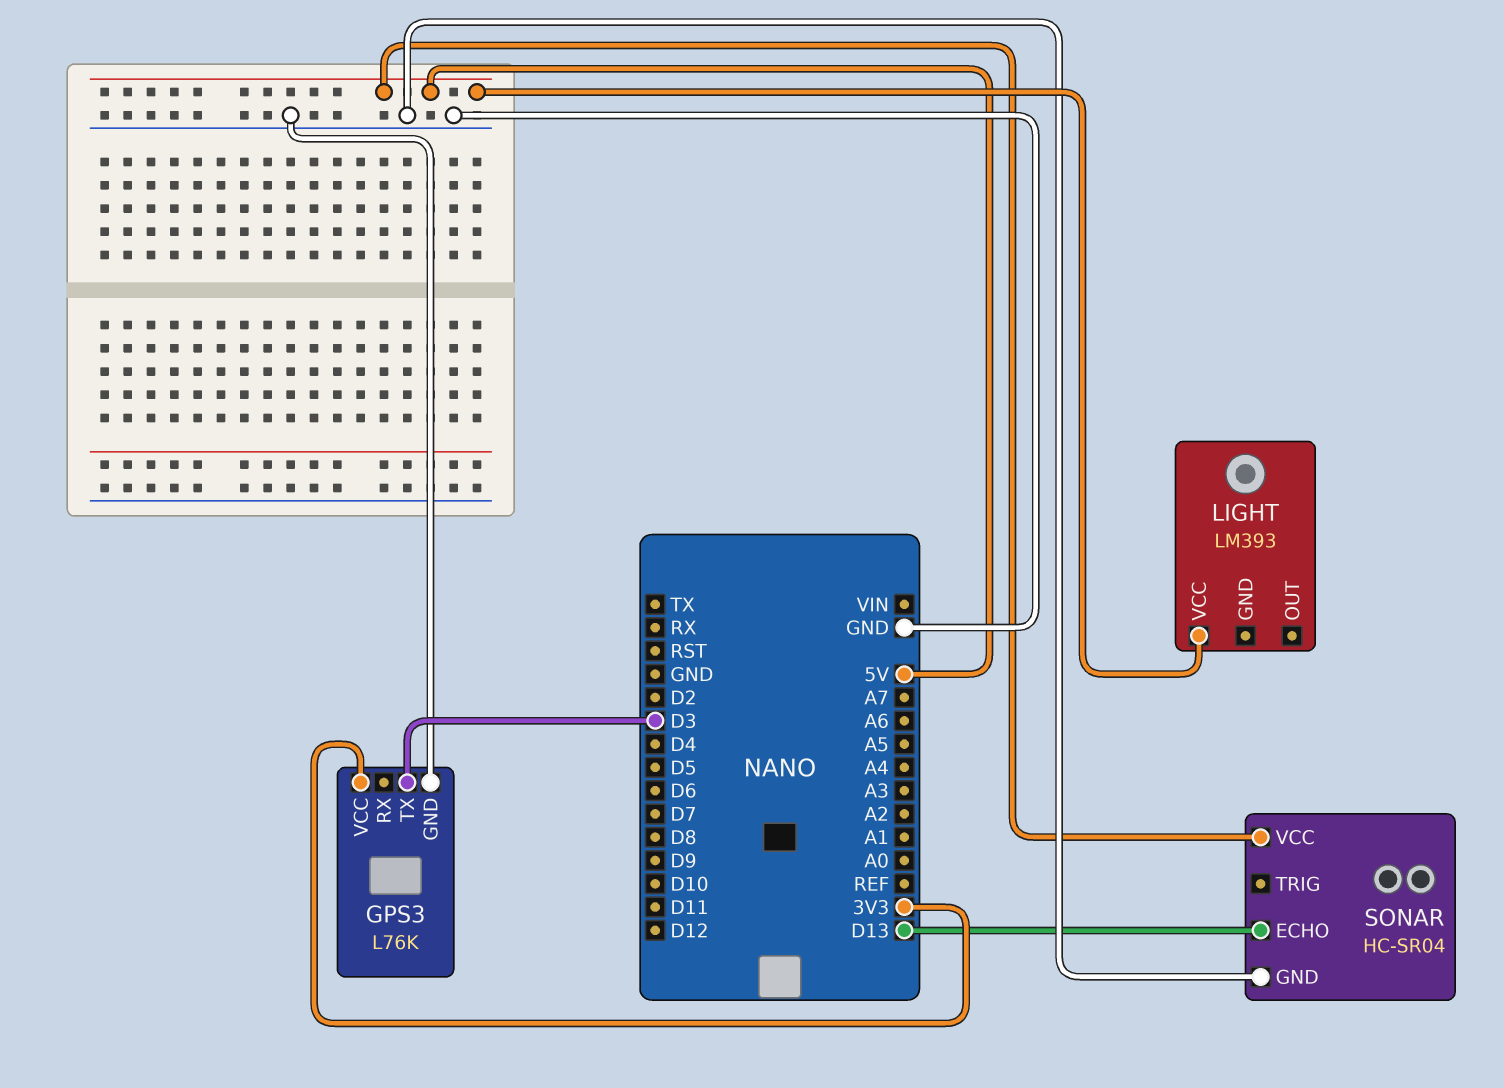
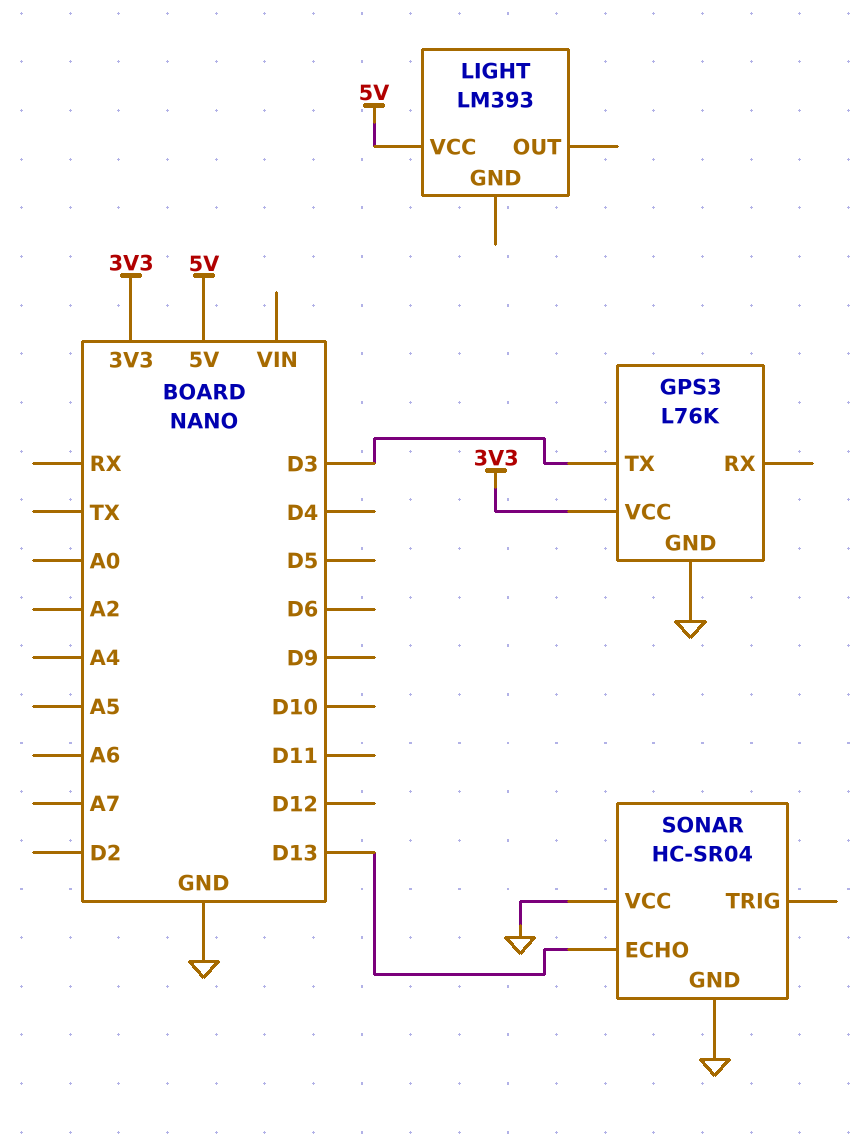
SONAR pin VCC: 5V -> GND

